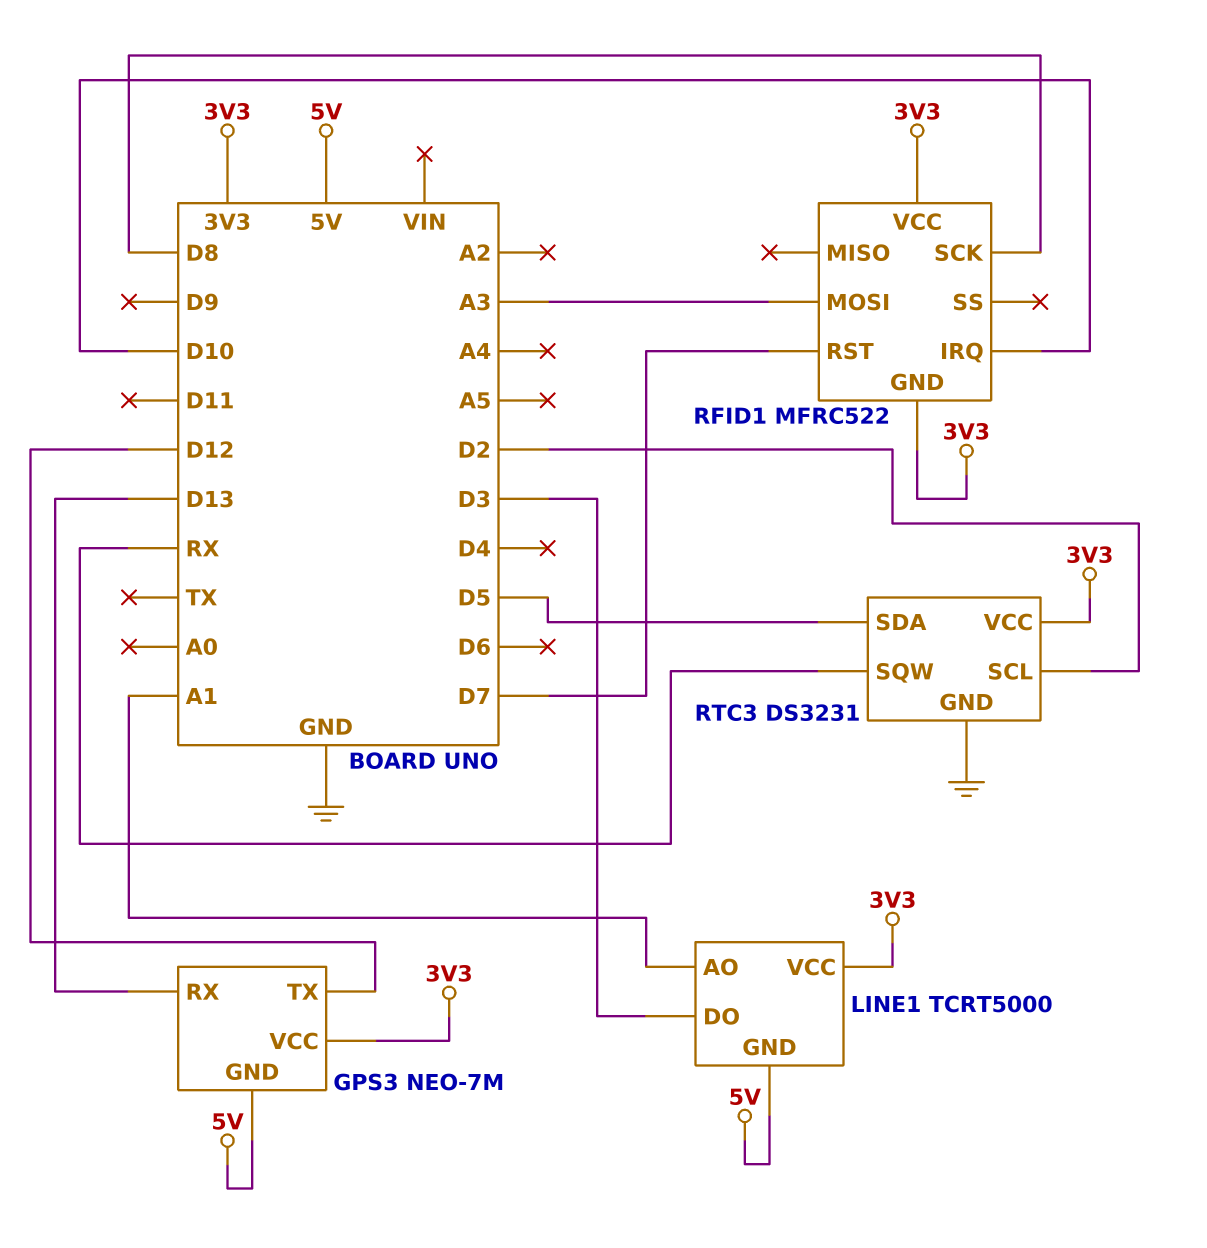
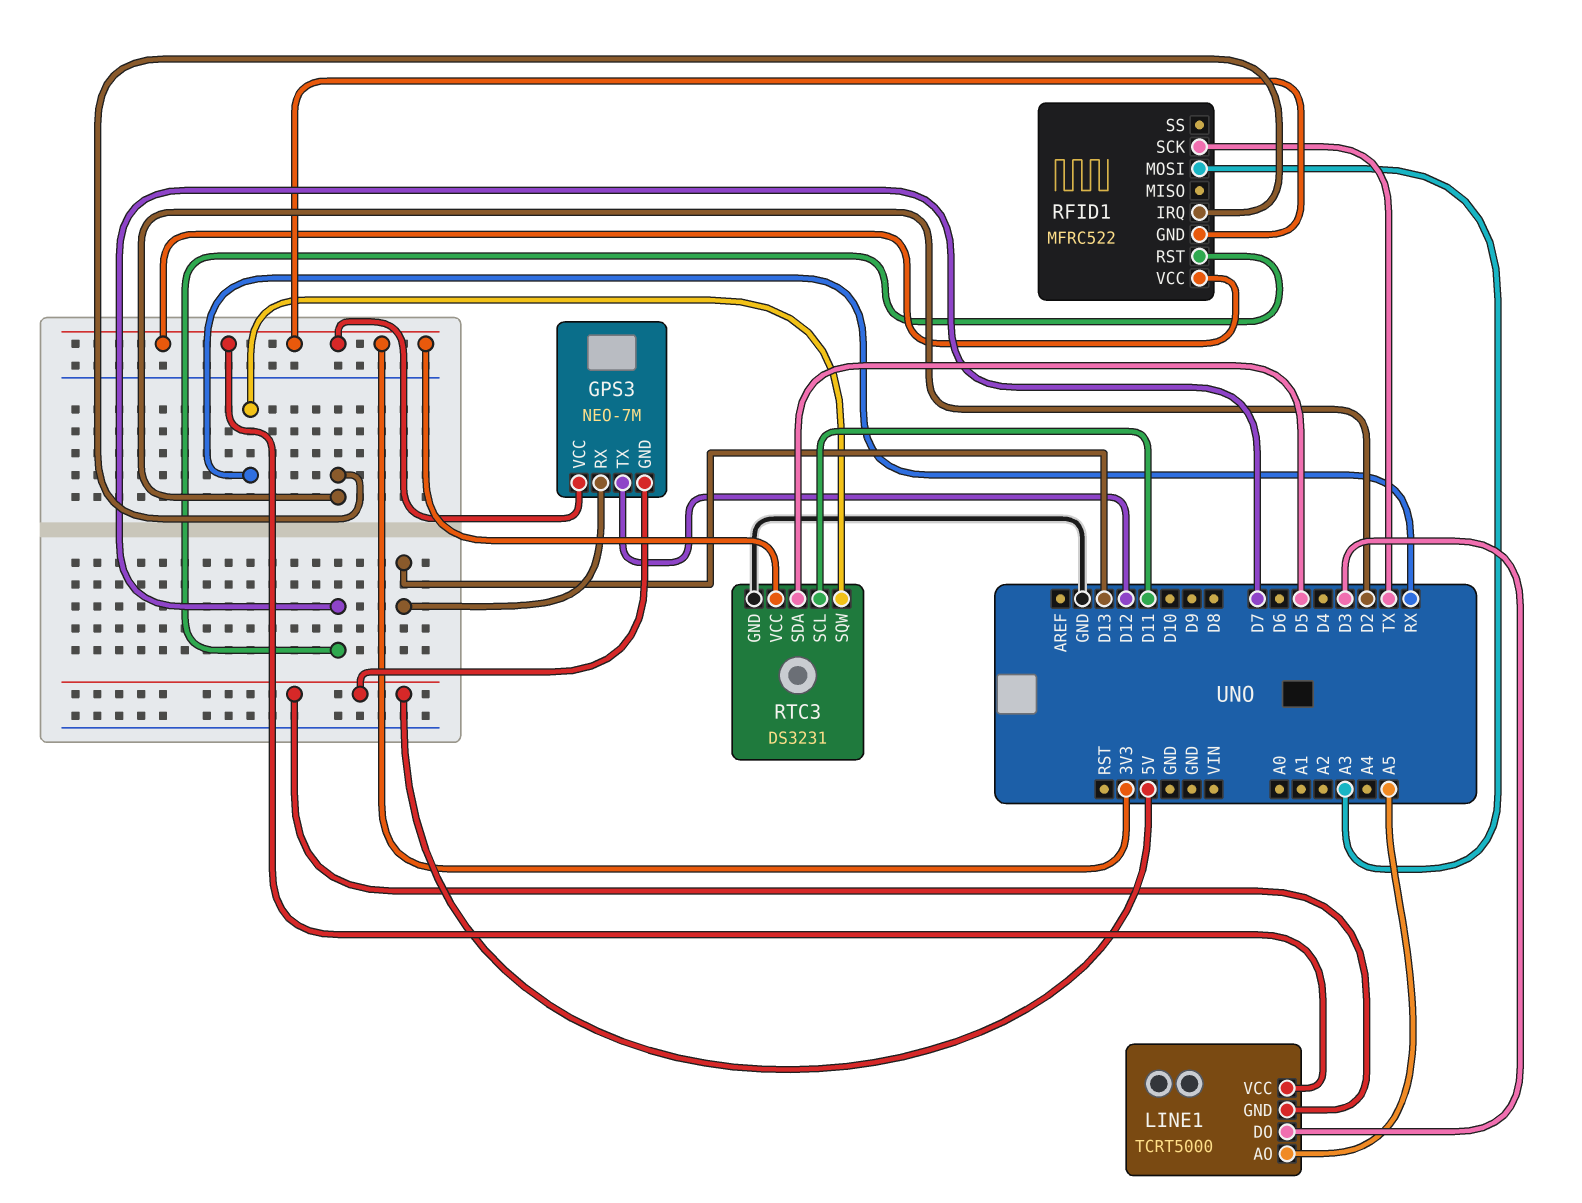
LINE1 pin AO: A1 -> A5
RFID1 pin IRQ: D10 -> D2
RFID1 pin SCK: D8 -> TX
RTC3 pin SCL: D2 -> D11

